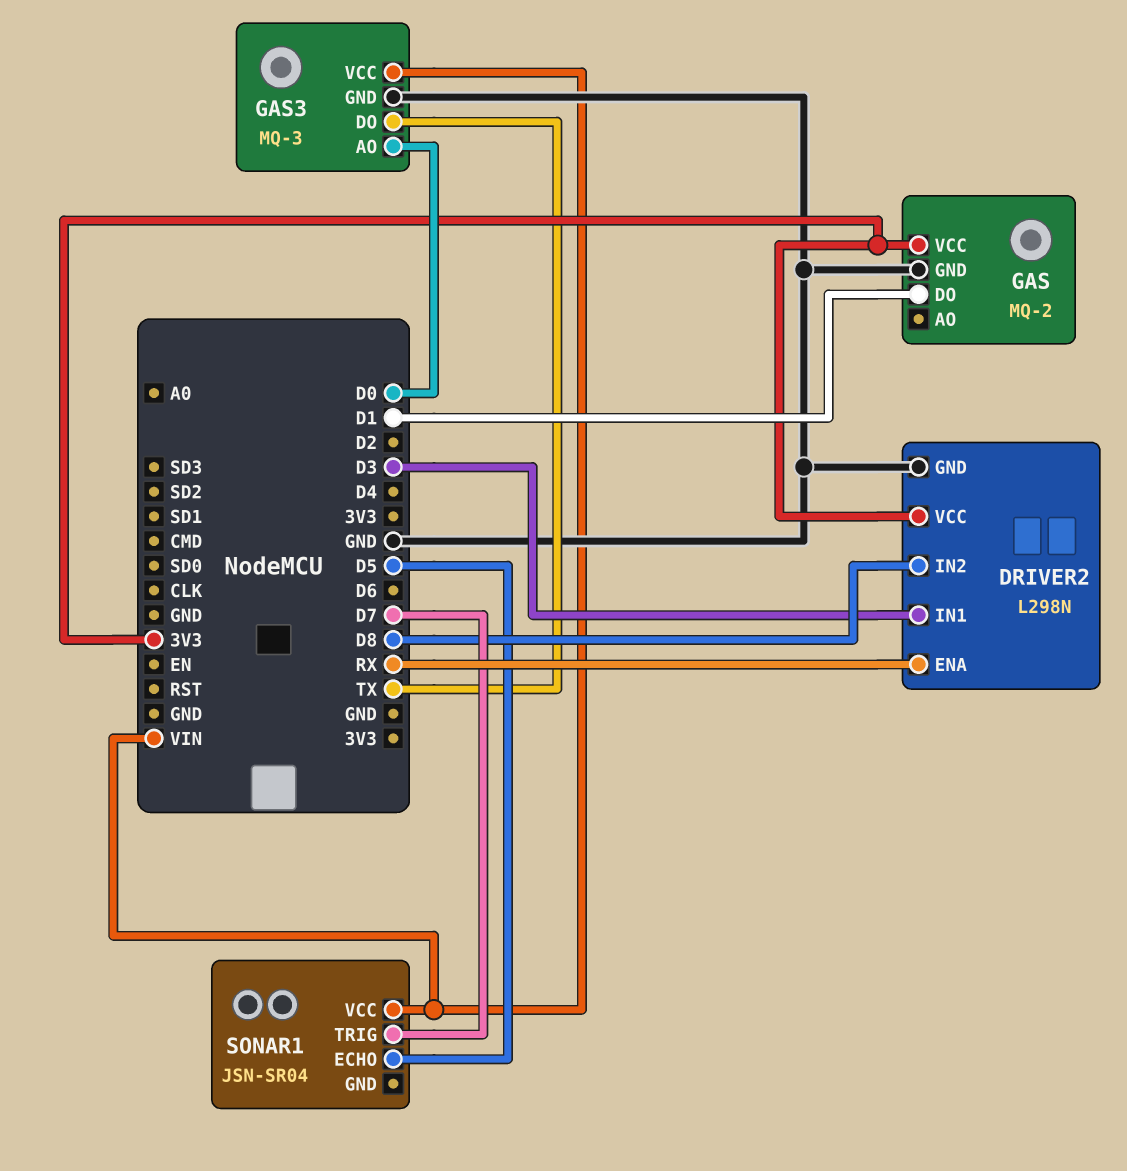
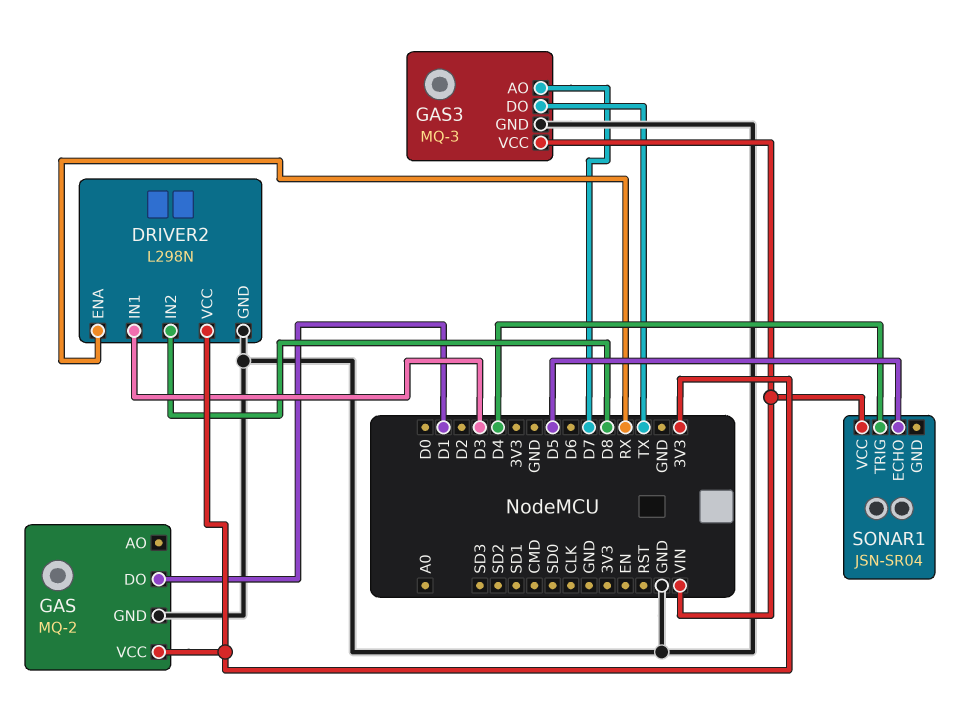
GAS3 pin AO: D0 -> D7
SONAR1 pin TRIG: D7 -> D4

